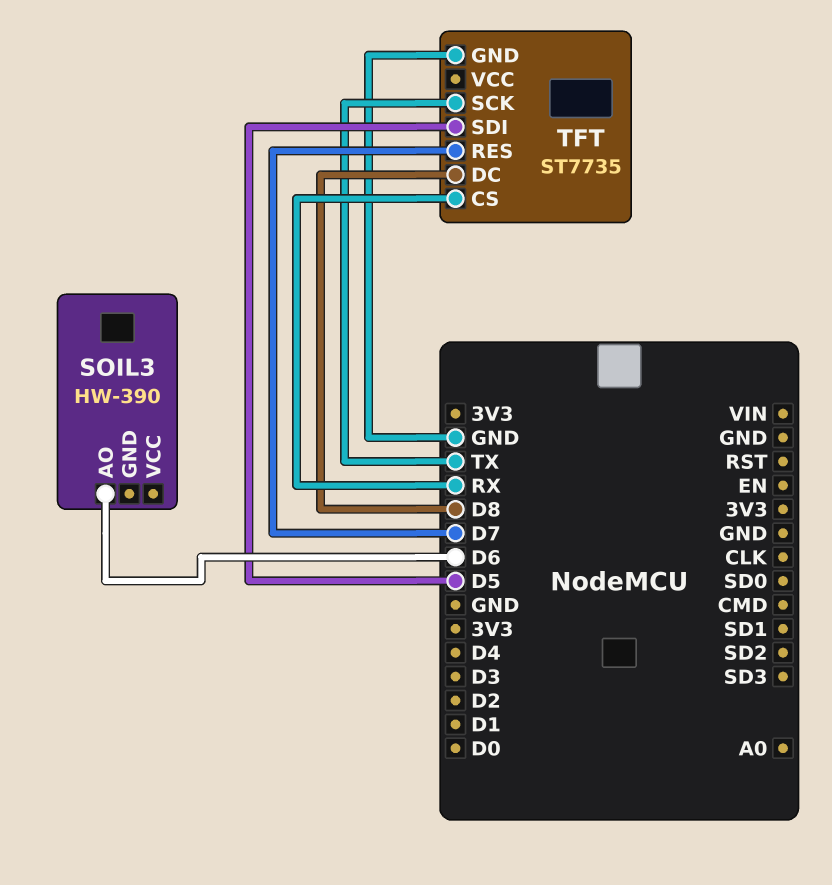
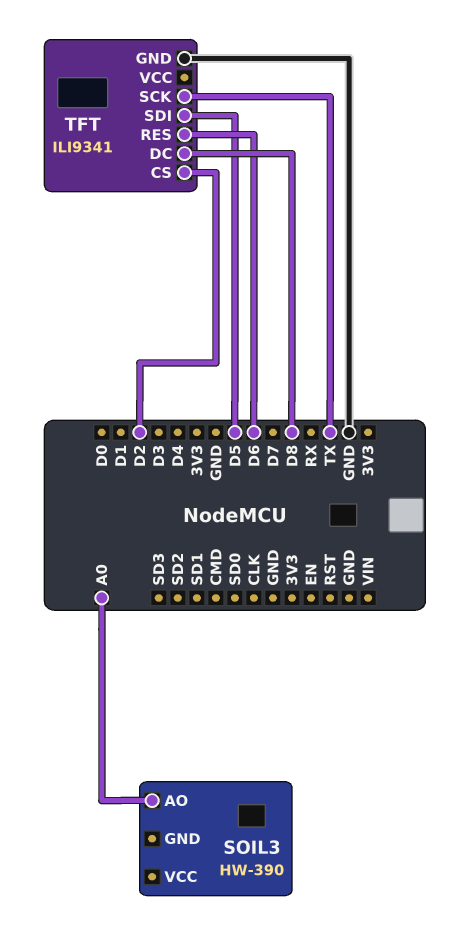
SOIL3 pin AO: D6 -> A0
TFT: ST7735 -> ILI9341
TFT pin CS: RX -> D2
TFT pin RES: D7 -> D6

